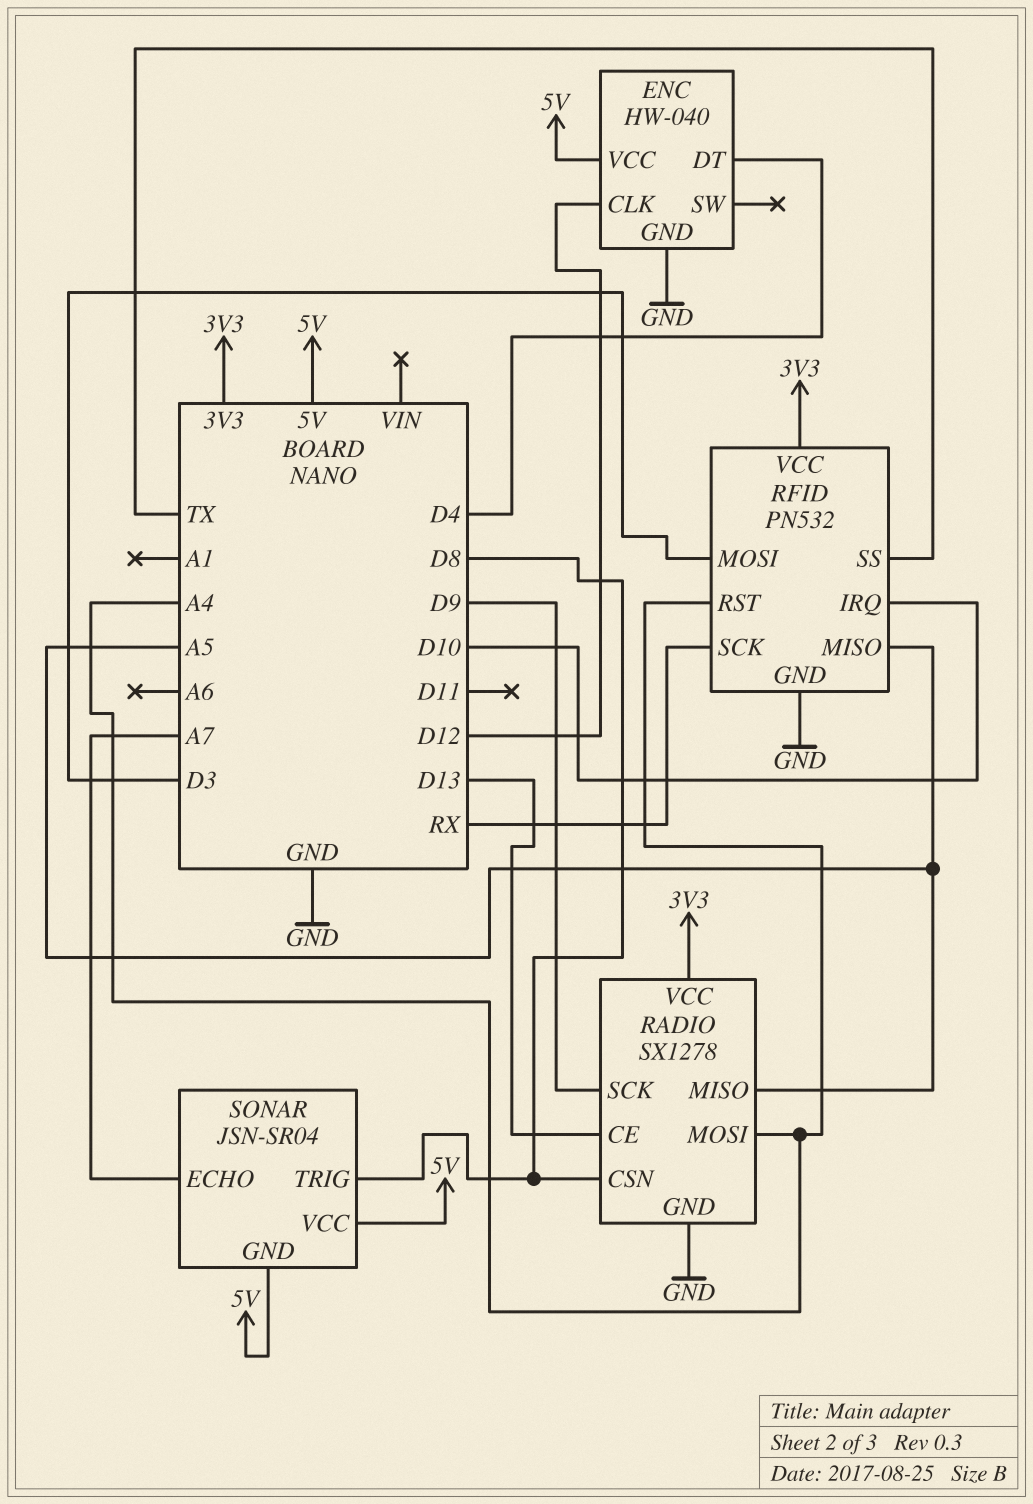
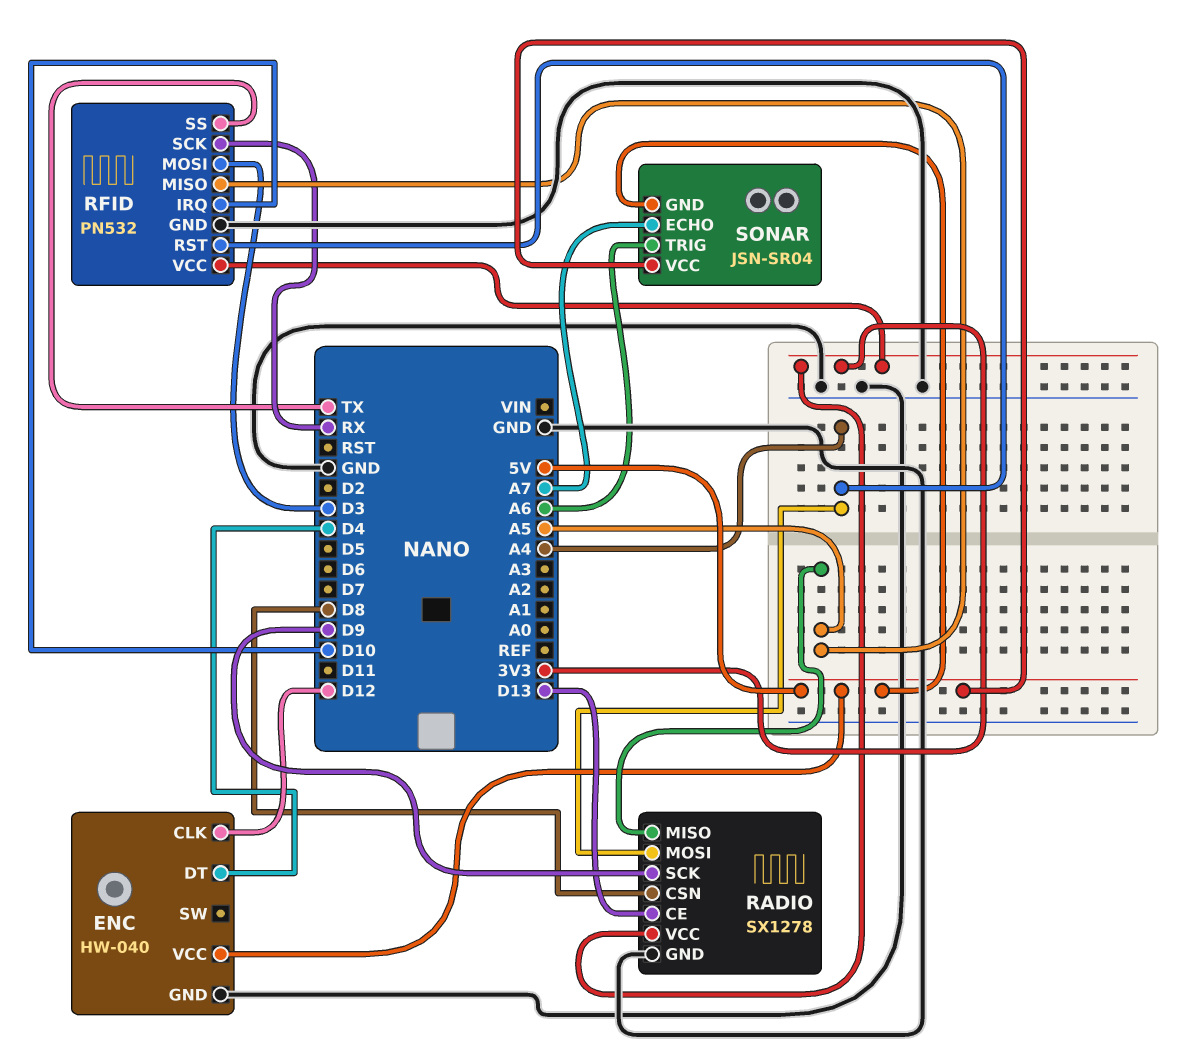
SONAR pin TRIG: D8 -> A6

